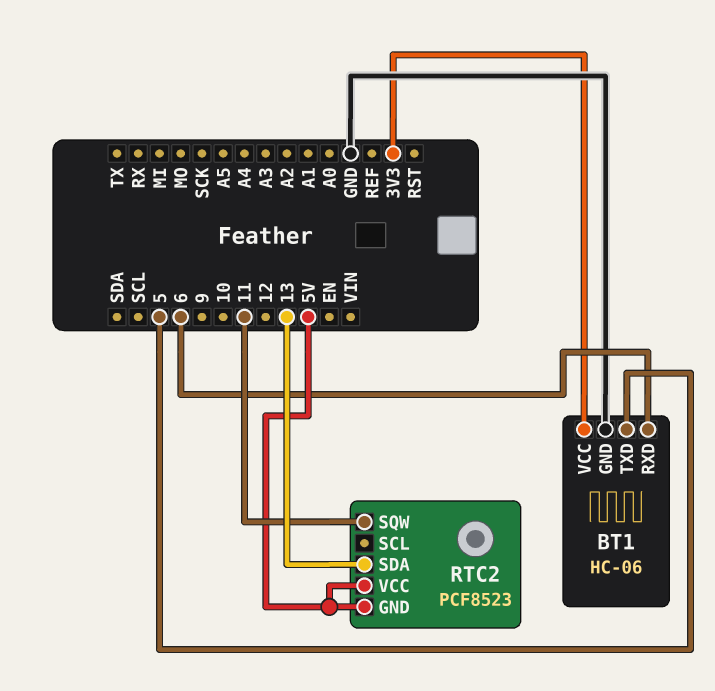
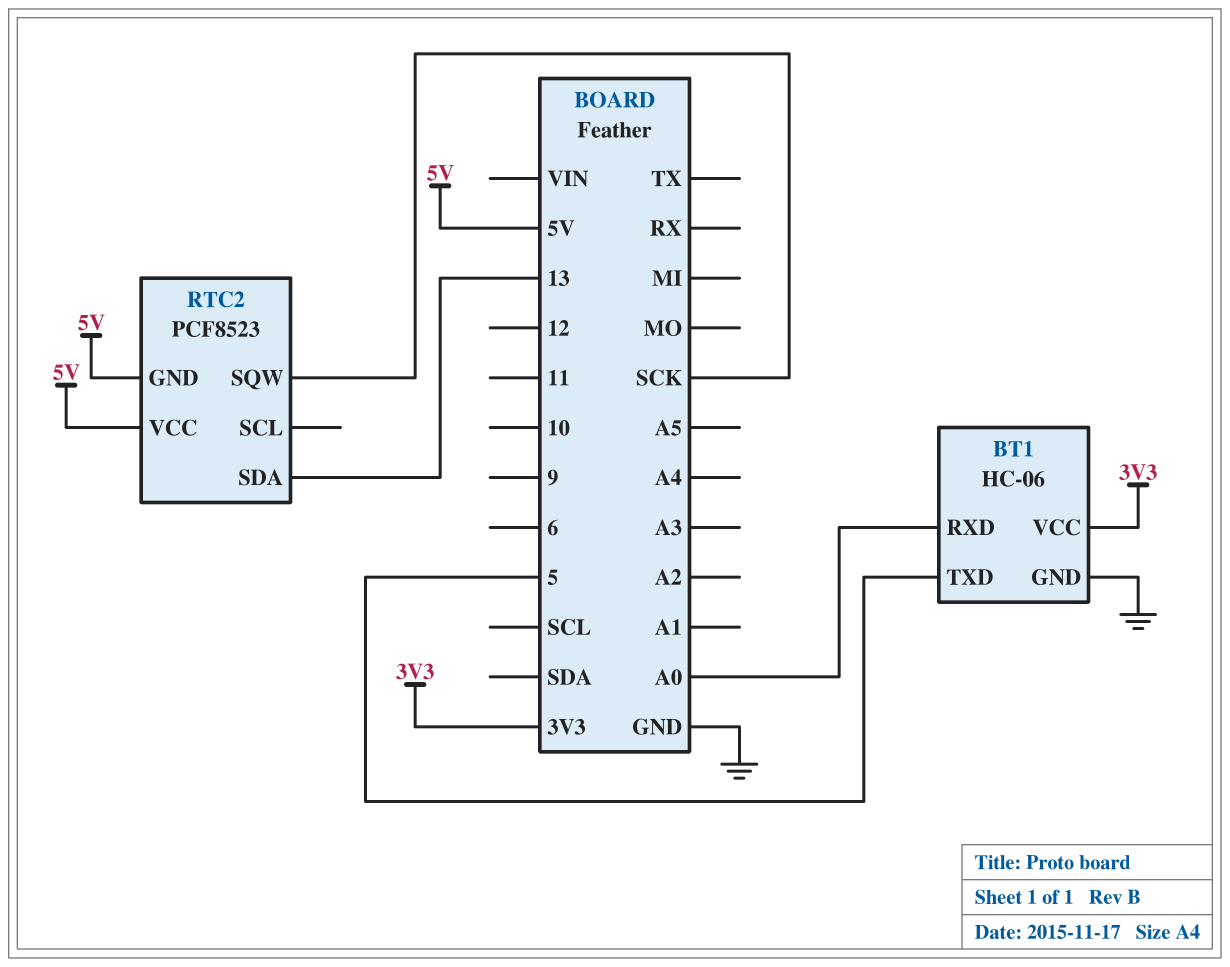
BT1 pin RXD: 6 -> A0
RTC2 pin SQW: 11 -> SCK

